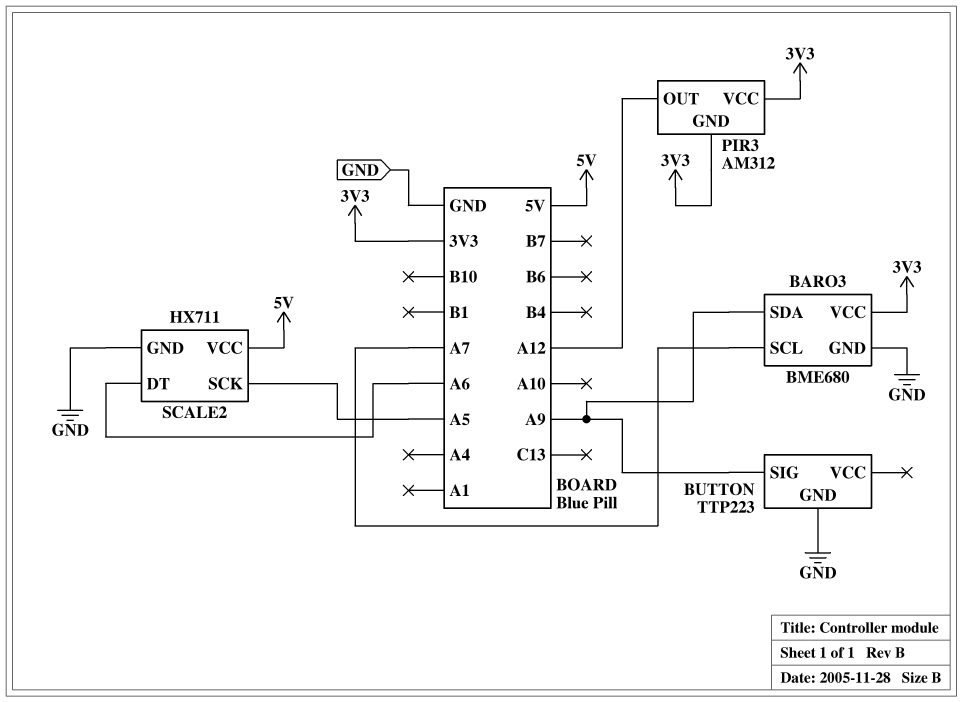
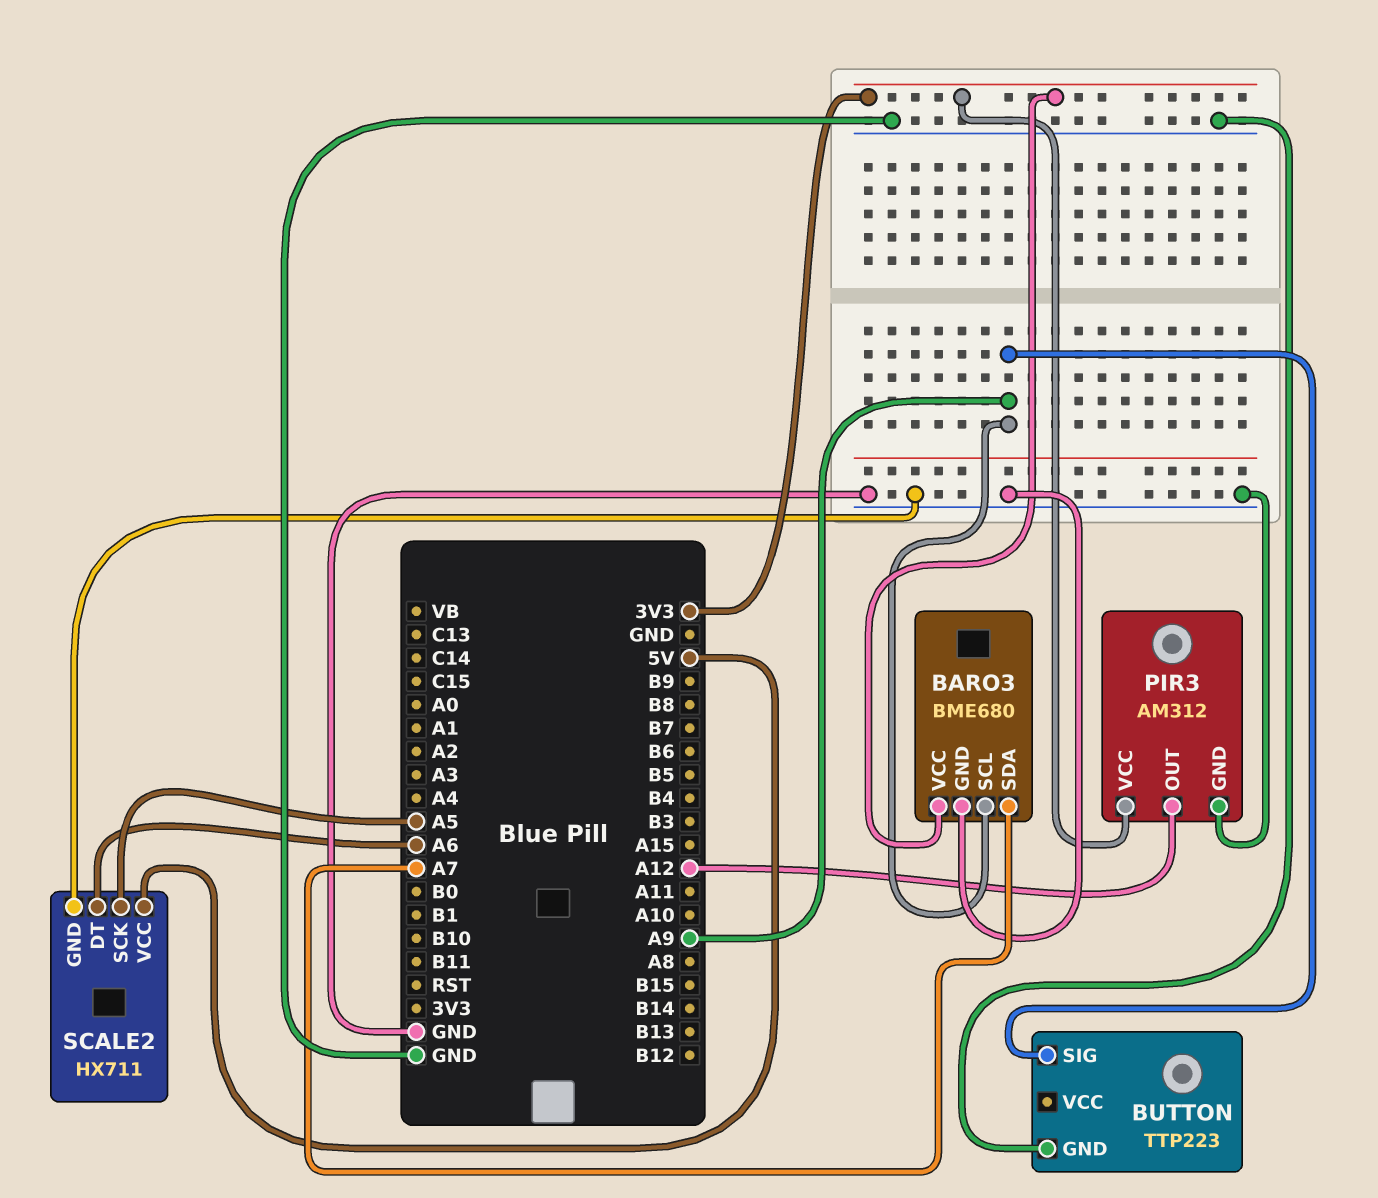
BARO3 pin SCL: A7 -> A9
BARO3 pin SDA: A9 -> A7
PIR3 pin GND: 3V3 -> GND

